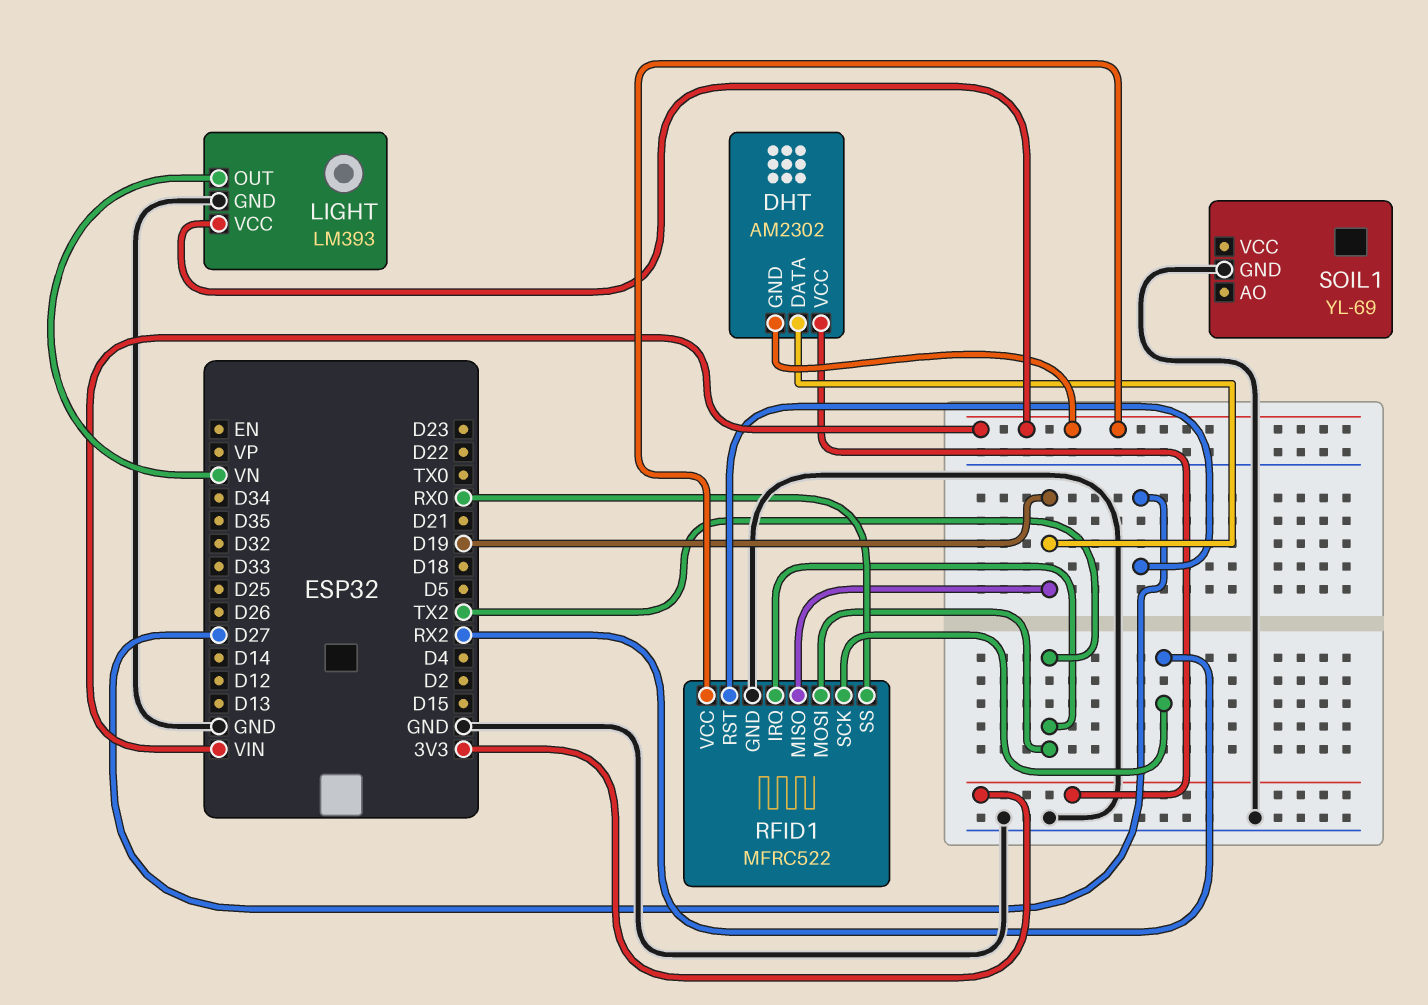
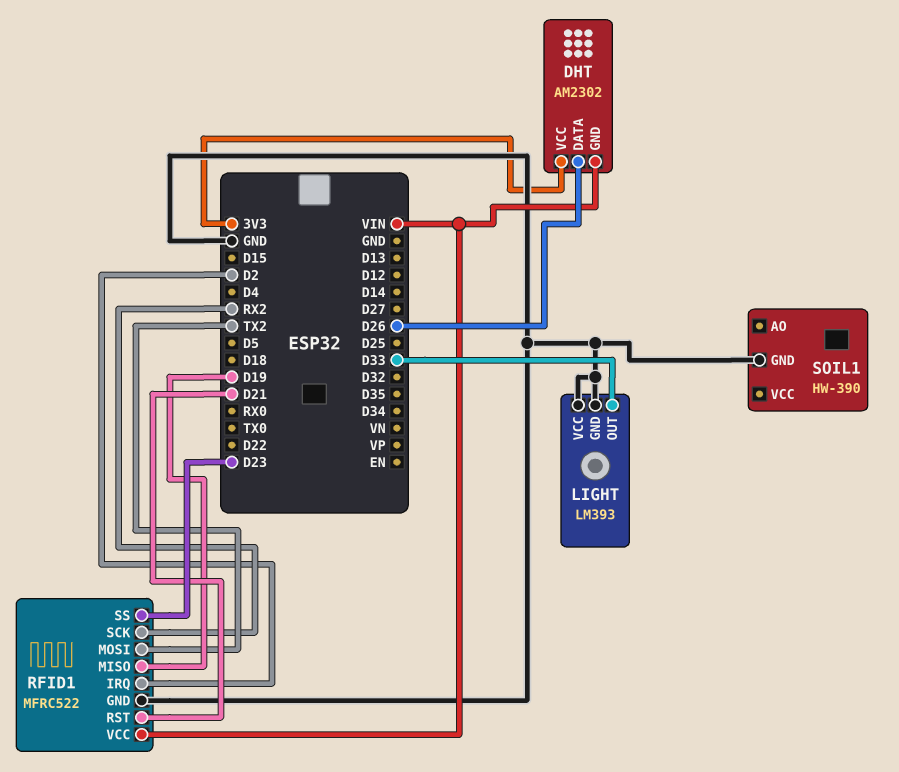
DHT pin DATA: D19 -> D26
LIGHT pin OUT: VN -> D33
LIGHT pin VCC: VIN -> GND
RFID1 pin IRQ: TX2 -> D2
RFID1 pin RST: D27 -> D21
RFID1 pin SS: RX0 -> D23
SOIL1: YL-69 -> HW-390

